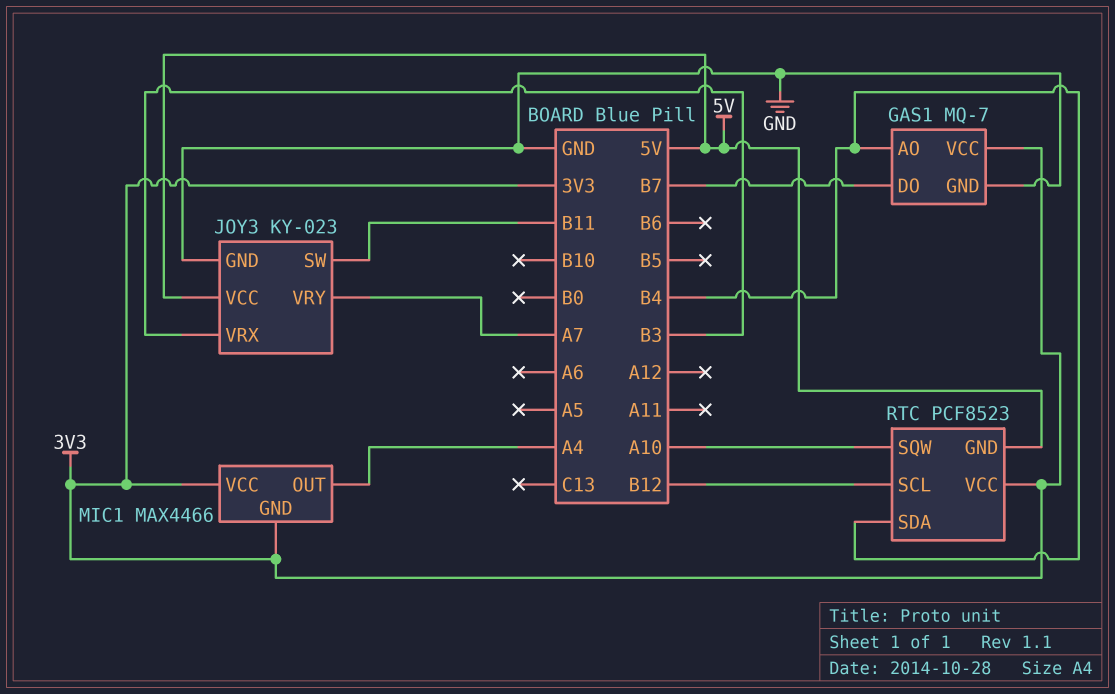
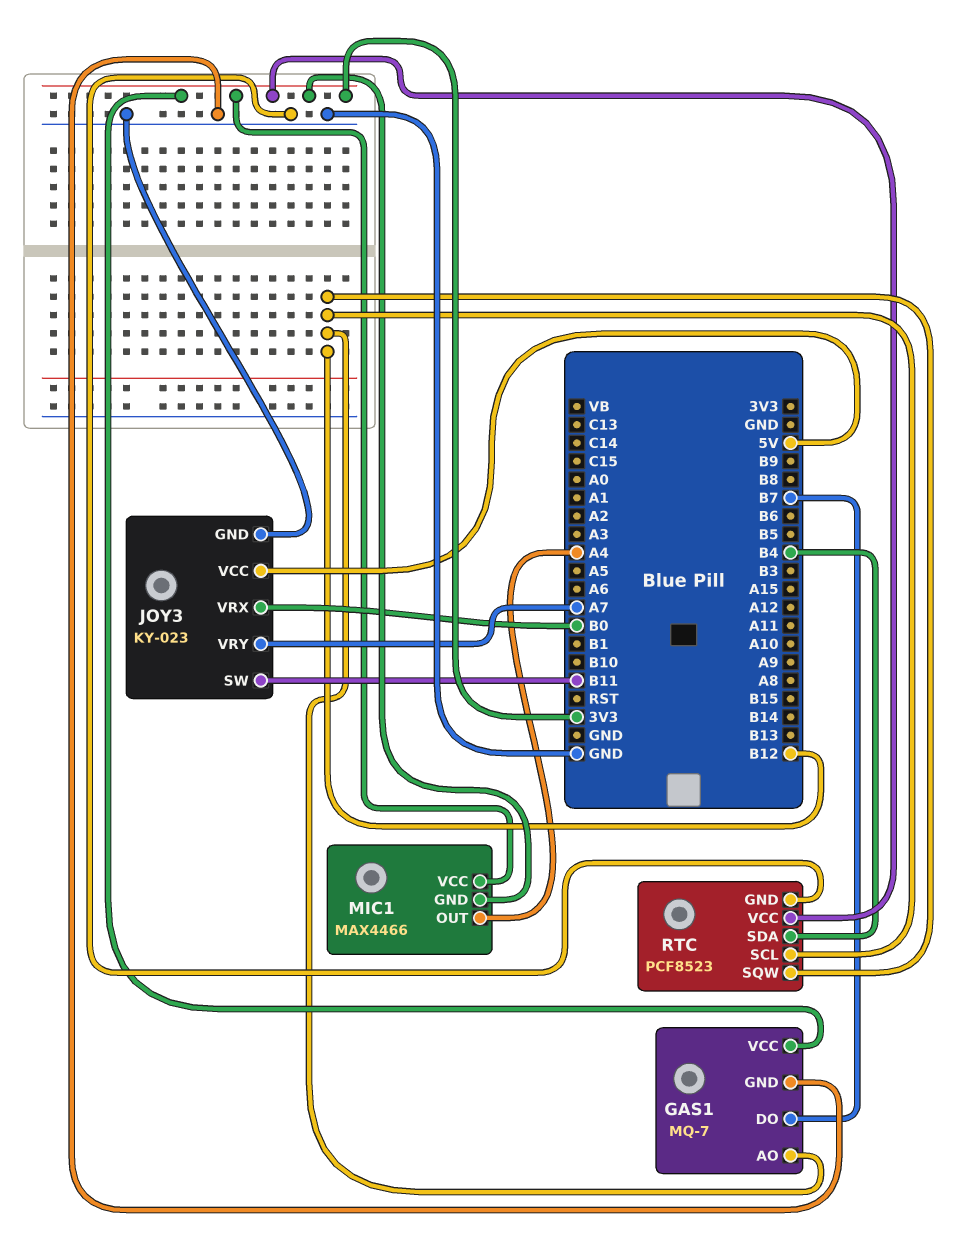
GAS1 pin AO: B4 -> B12
JOY3 pin VRX: B3 -> B0
RTC pin GND: 5V -> GND
RTC pin SQW: A10 -> B12

